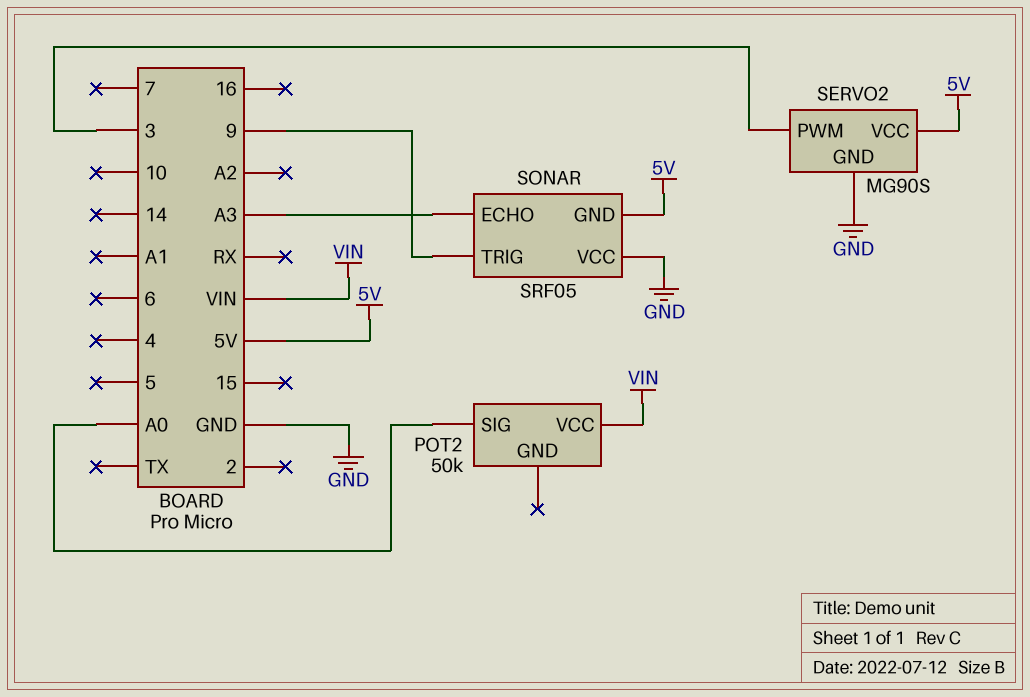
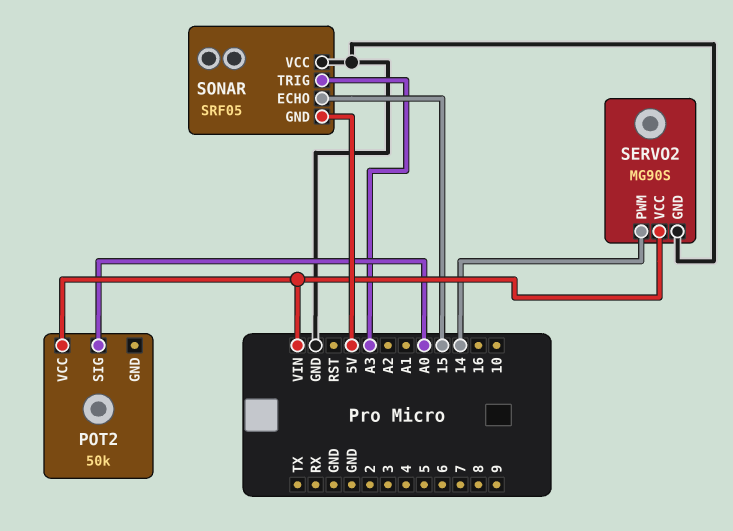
SERVO2 pin PWM: 3 -> 14
SERVO2 pin VCC: 5V -> VIN
SONAR pin ECHO: A3 -> 15
SONAR pin TRIG: 9 -> A3

